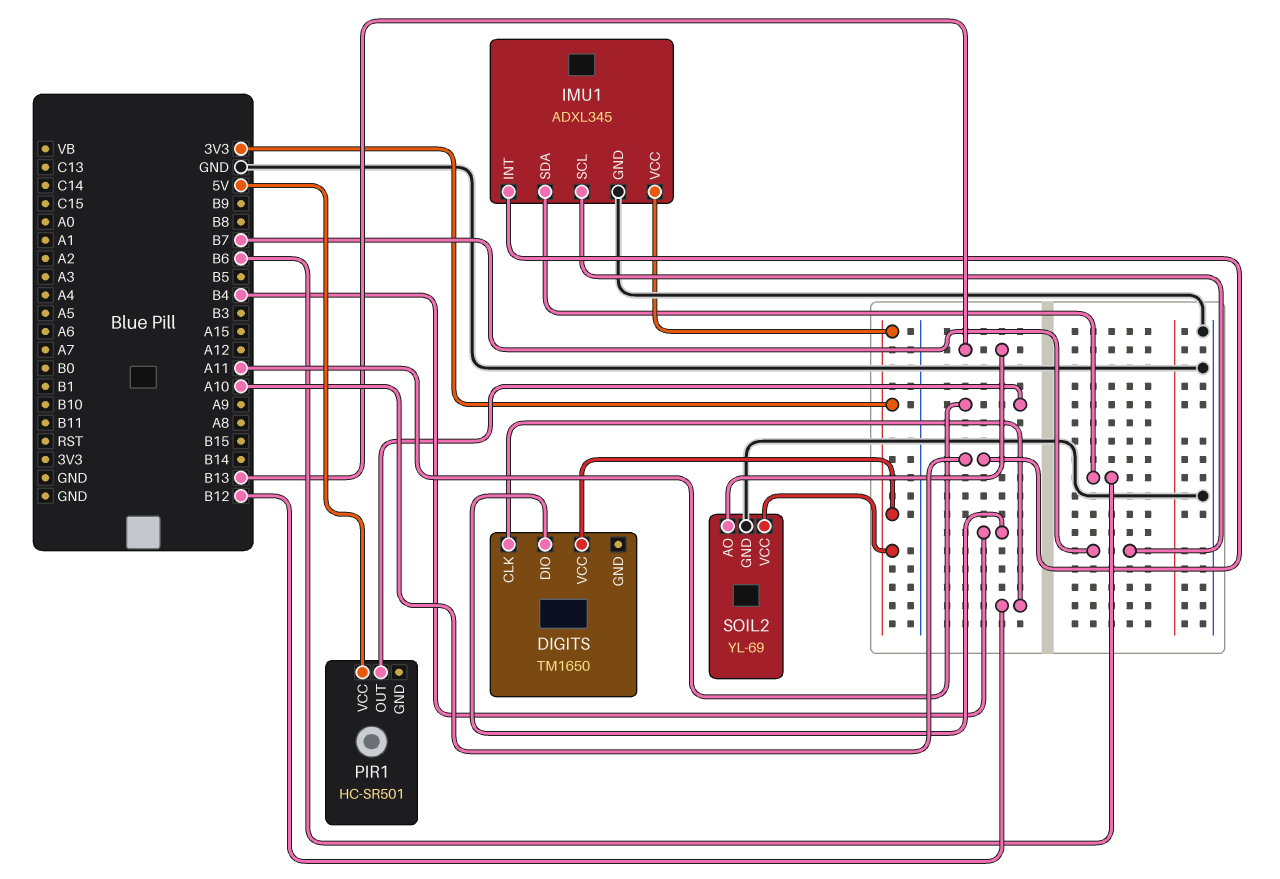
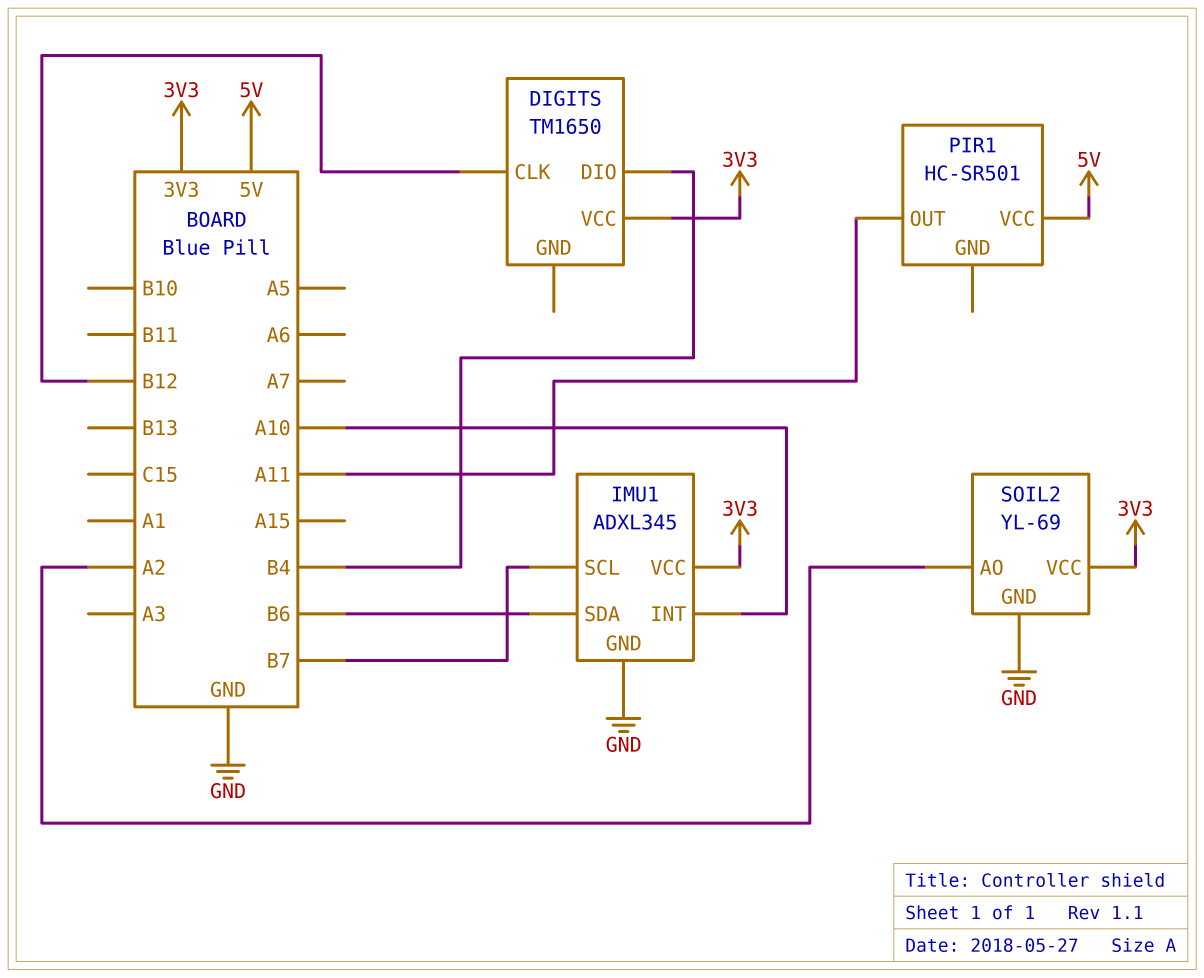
SOIL2 pin AO: B13 -> A2

